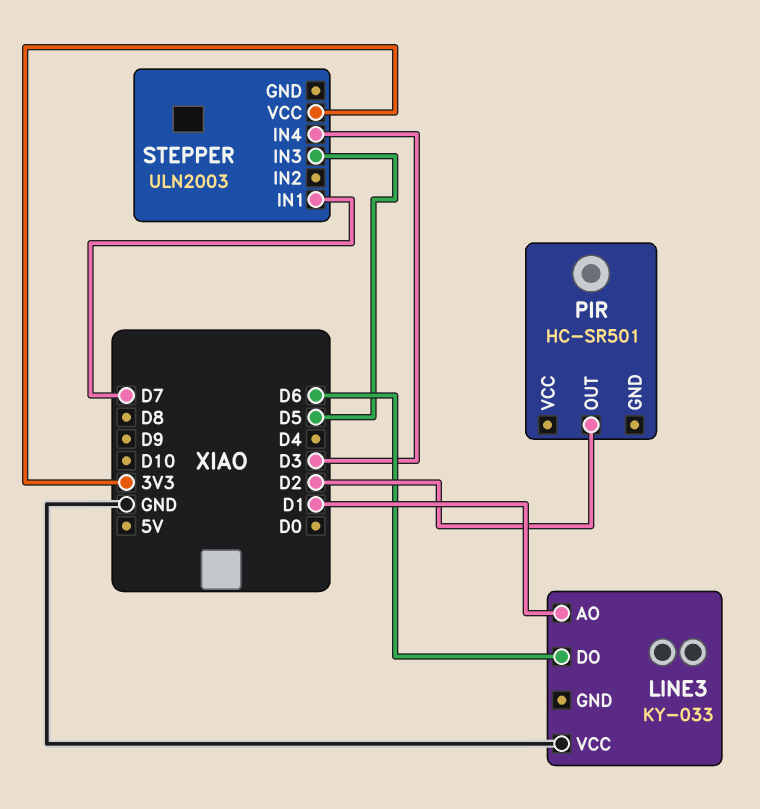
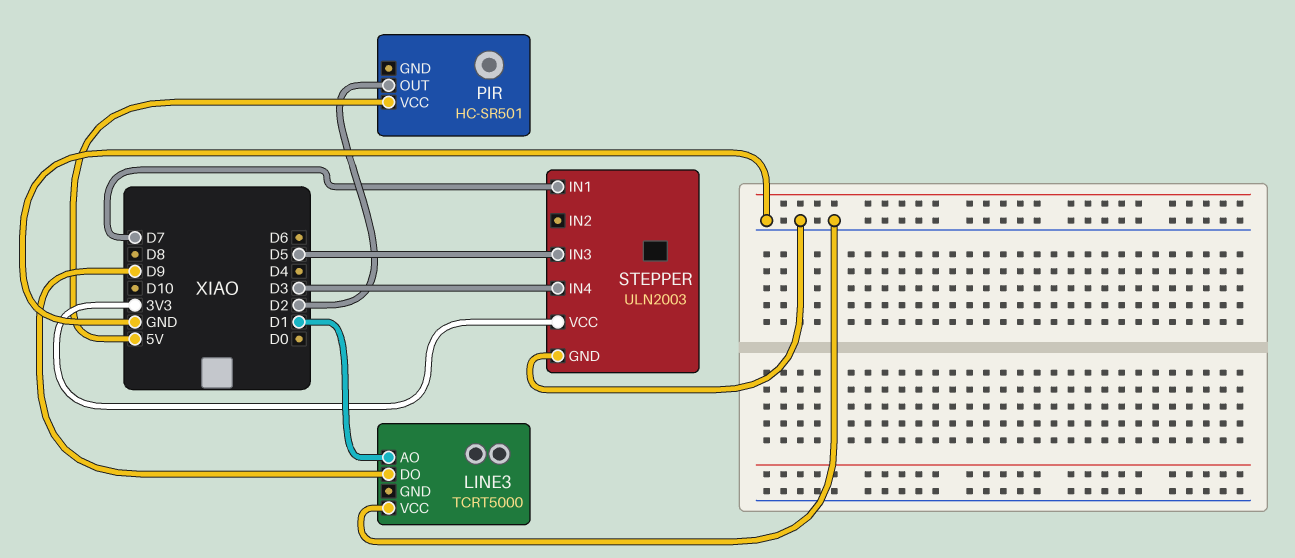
LINE3: KY-033 -> TCRT5000
LINE3 pin DO: D6 -> D9
PIR pin VCC: none -> 5V
STEPPER pin GND: none -> GND

